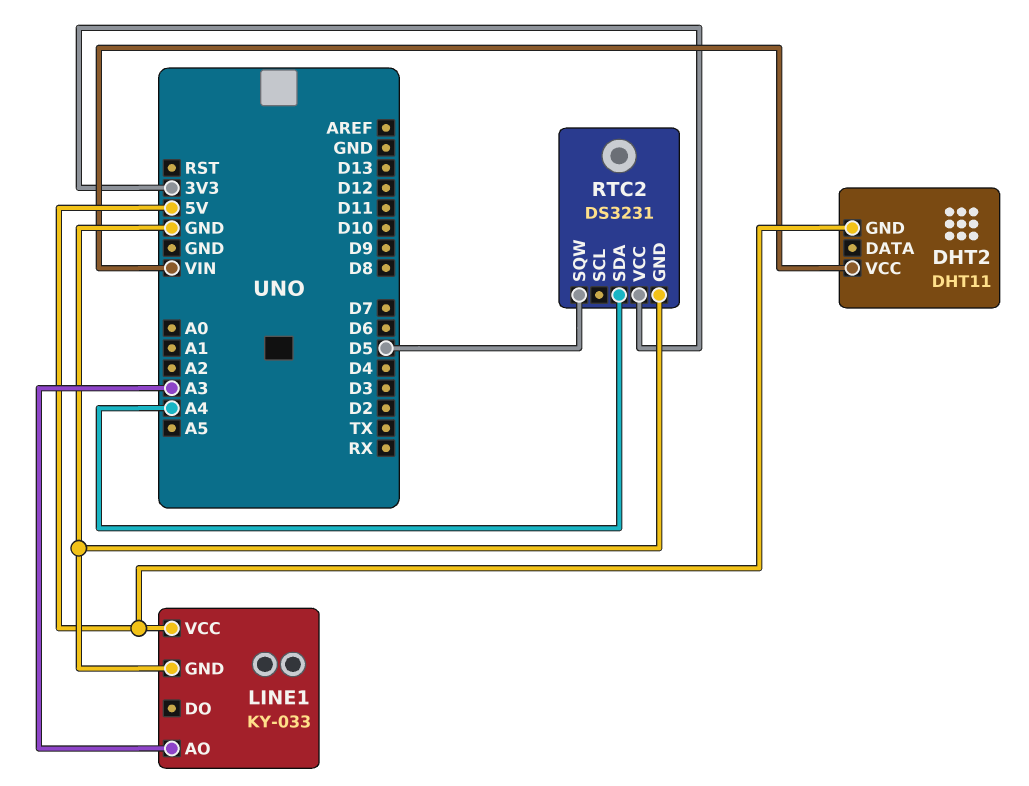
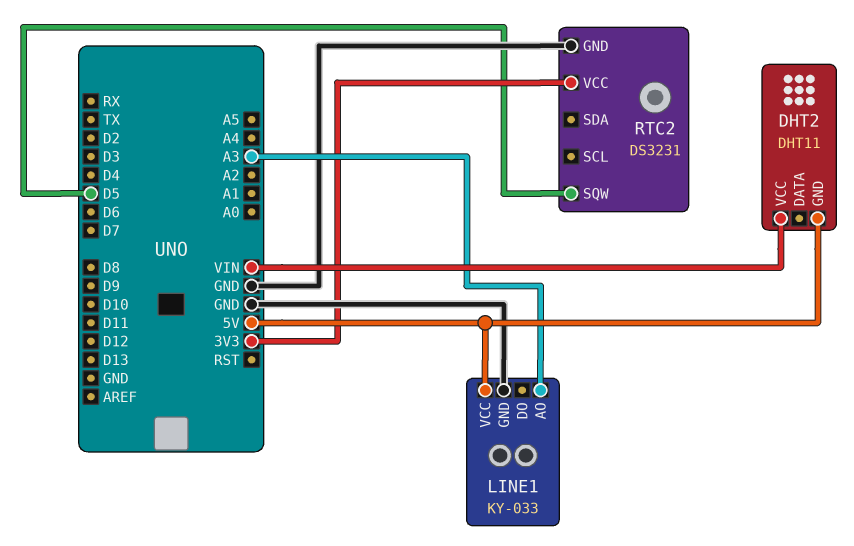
RTC2 pin SDA: A4 -> none

